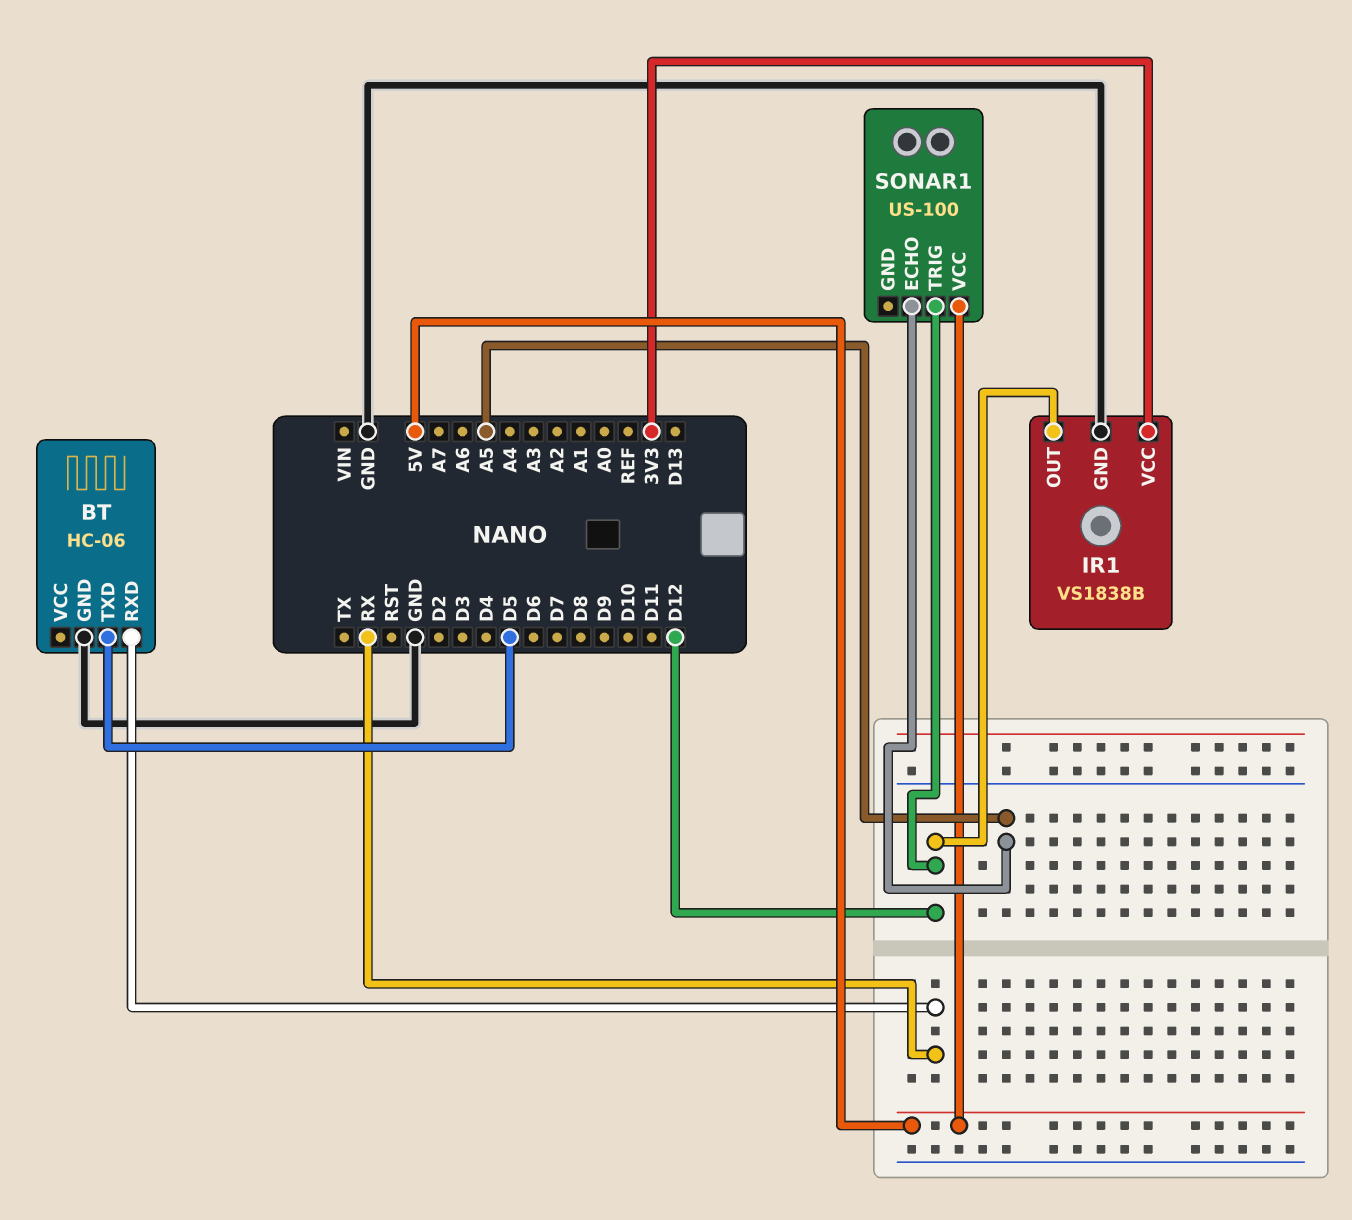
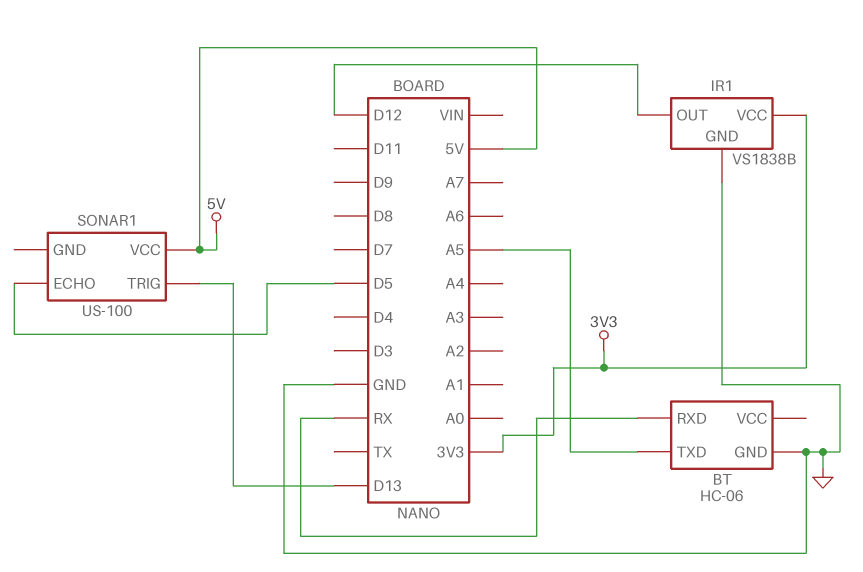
BT pin TXD: D5 -> A5
SONAR1 pin ECHO: A5 -> D5
SONAR1 pin TRIG: D12 -> D13

